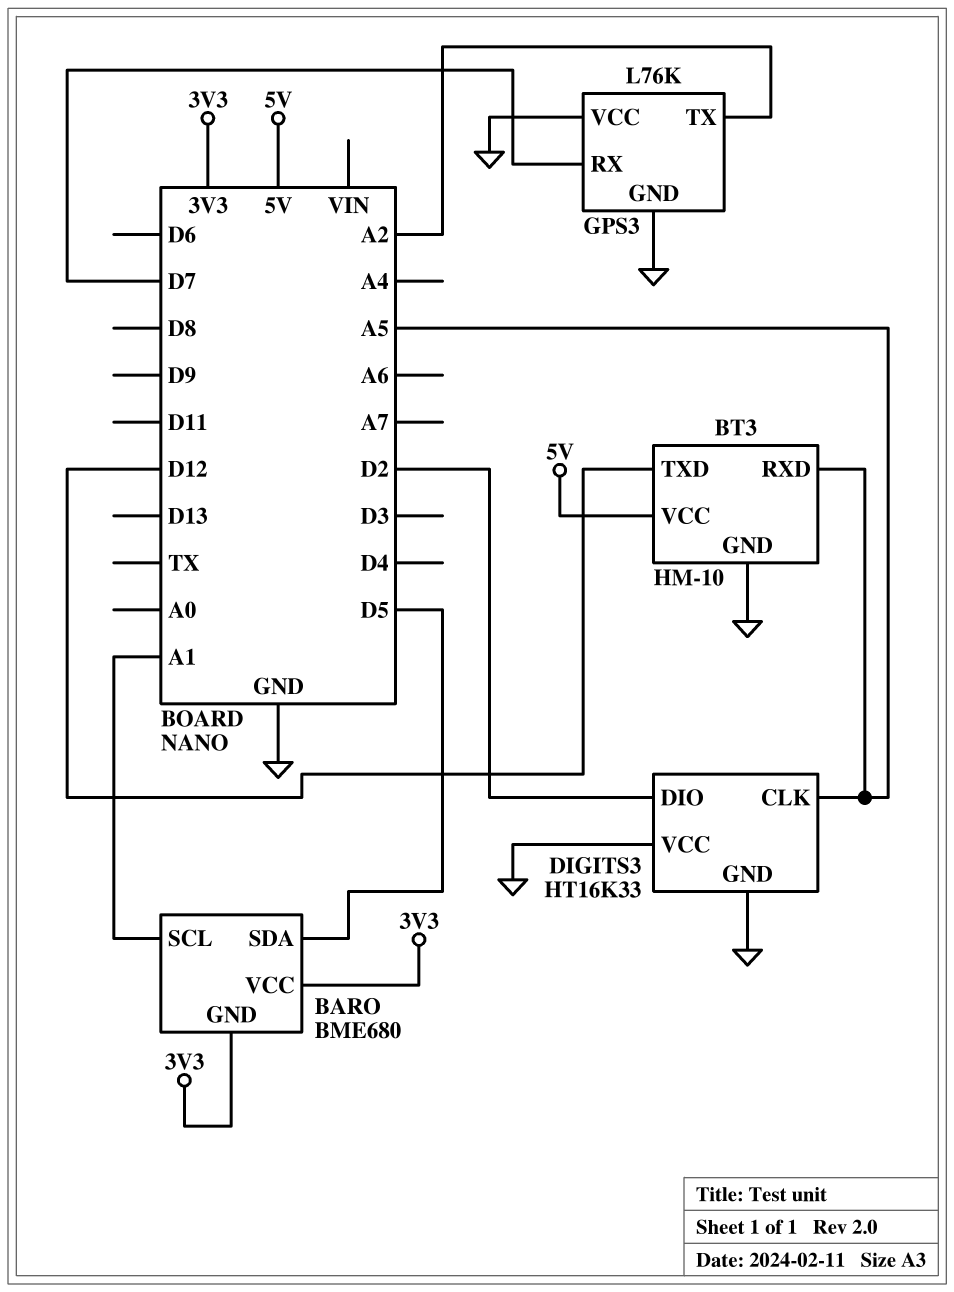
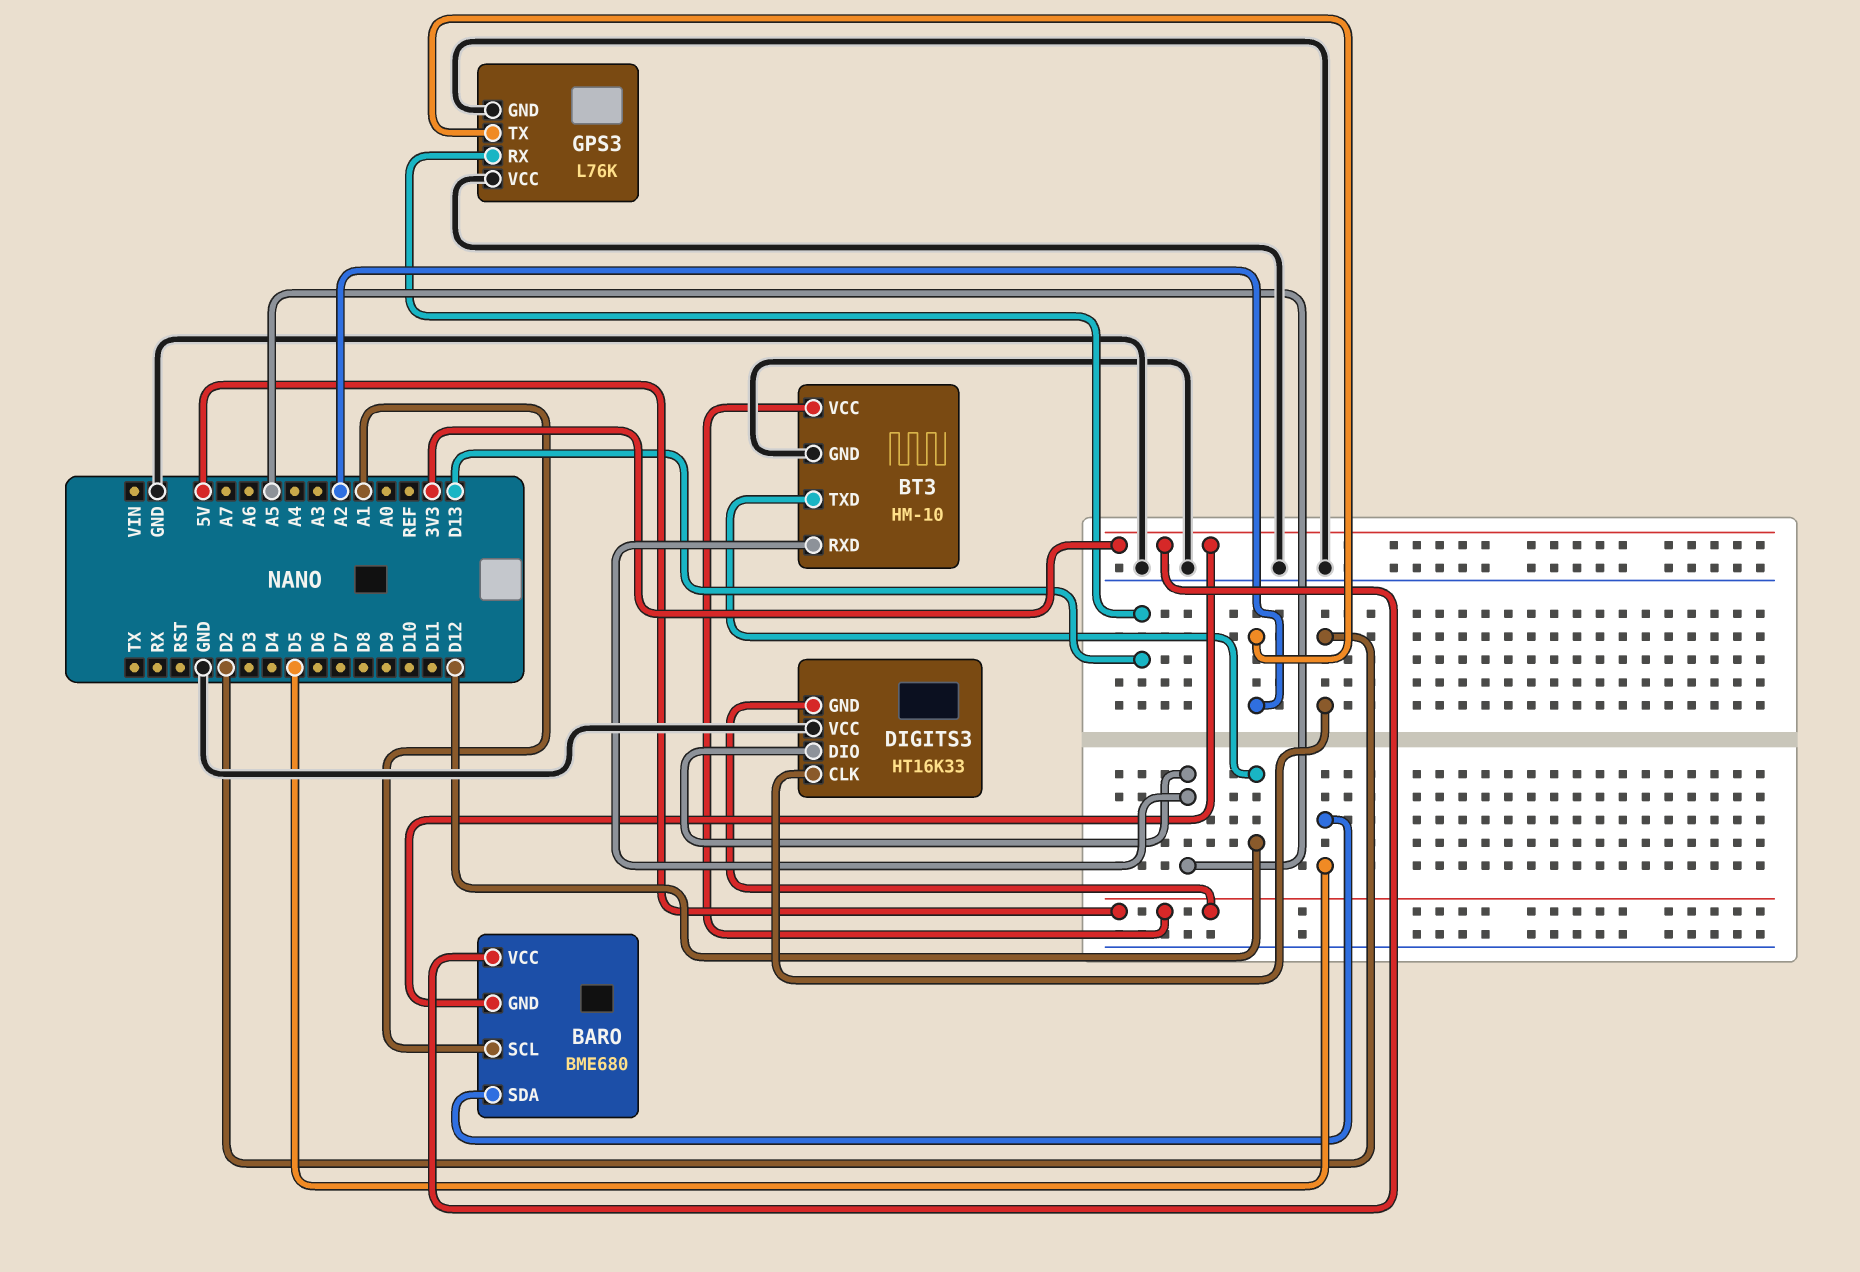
DIGITS3 pin CLK: A5 -> D2
DIGITS3 pin DIO: D2 -> A5
DIGITS3 pin GND: GND -> 5V
GPS3 pin RX: D7 -> D13

